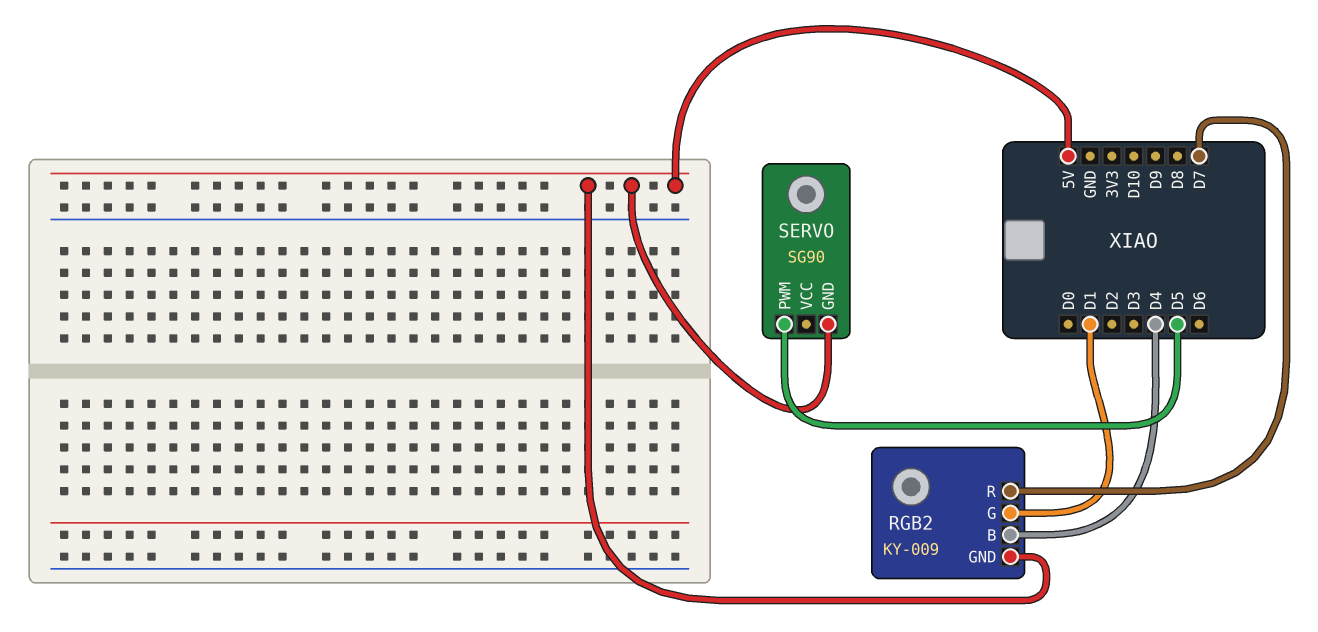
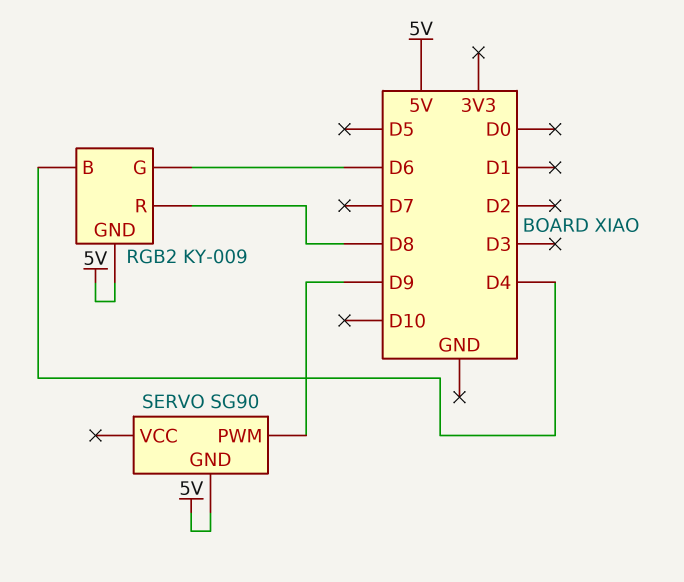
RGB2 pin G: D1 -> D6
RGB2 pin R: D7 -> D8
SERVO pin PWM: D5 -> D9

